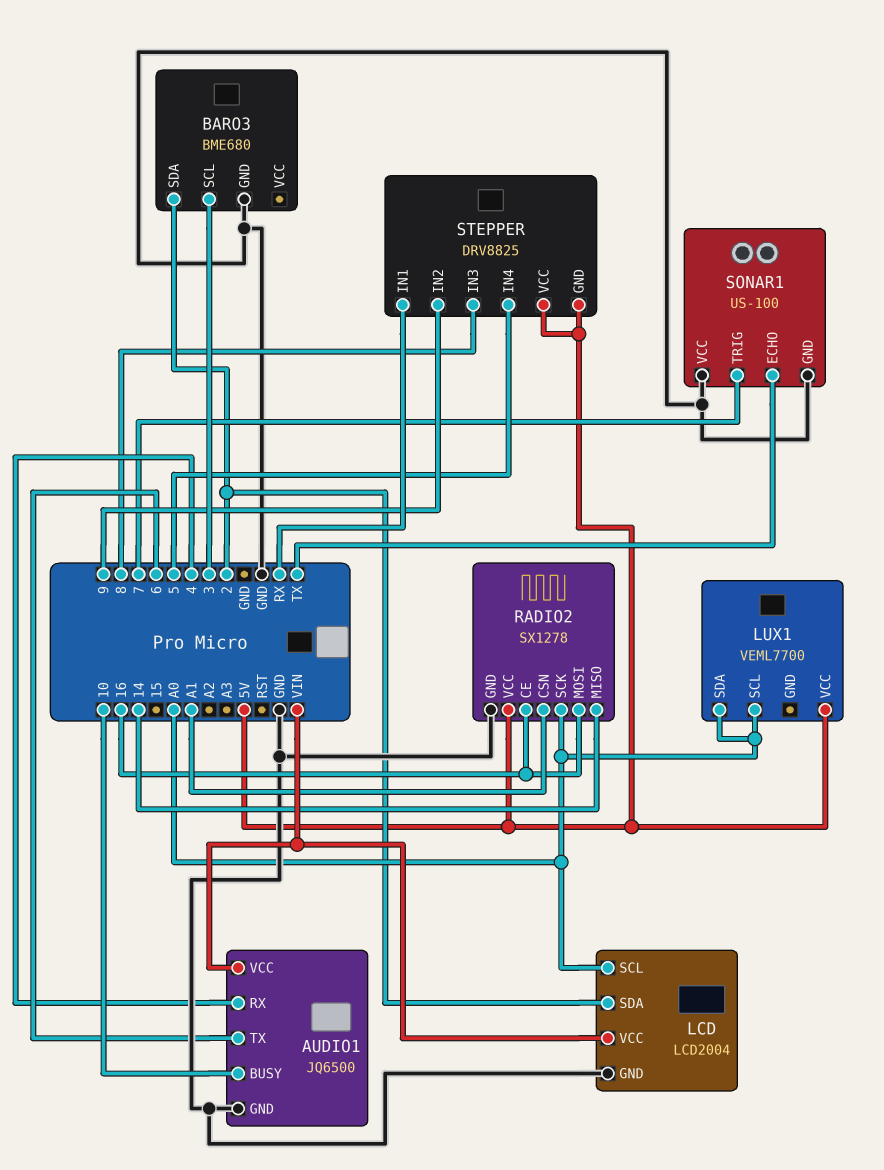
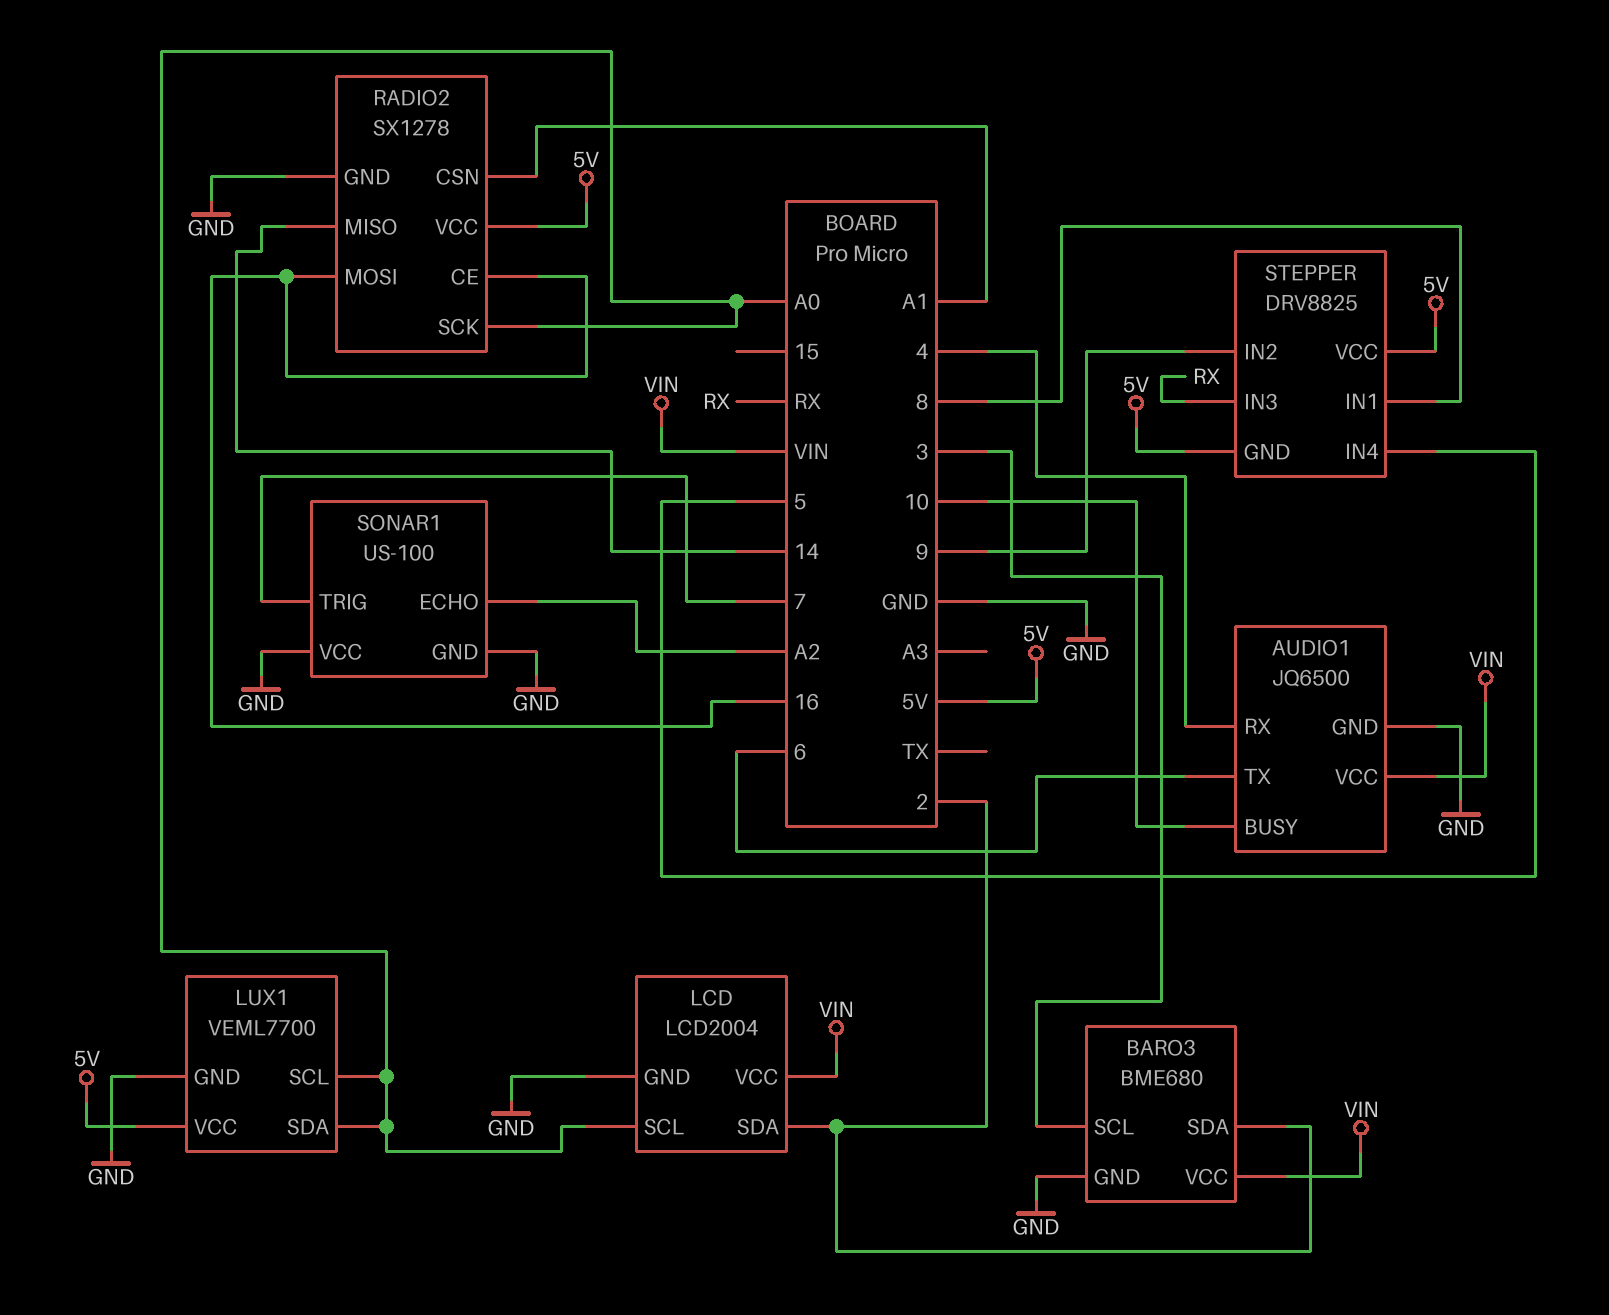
BARO3 pin VCC: none -> VIN
LUX1 pin GND: none -> GND
SONAR1 pin ECHO: TX -> A2
STEPPER pin IN1: RX -> 8
STEPPER pin IN3: 8 -> RX

